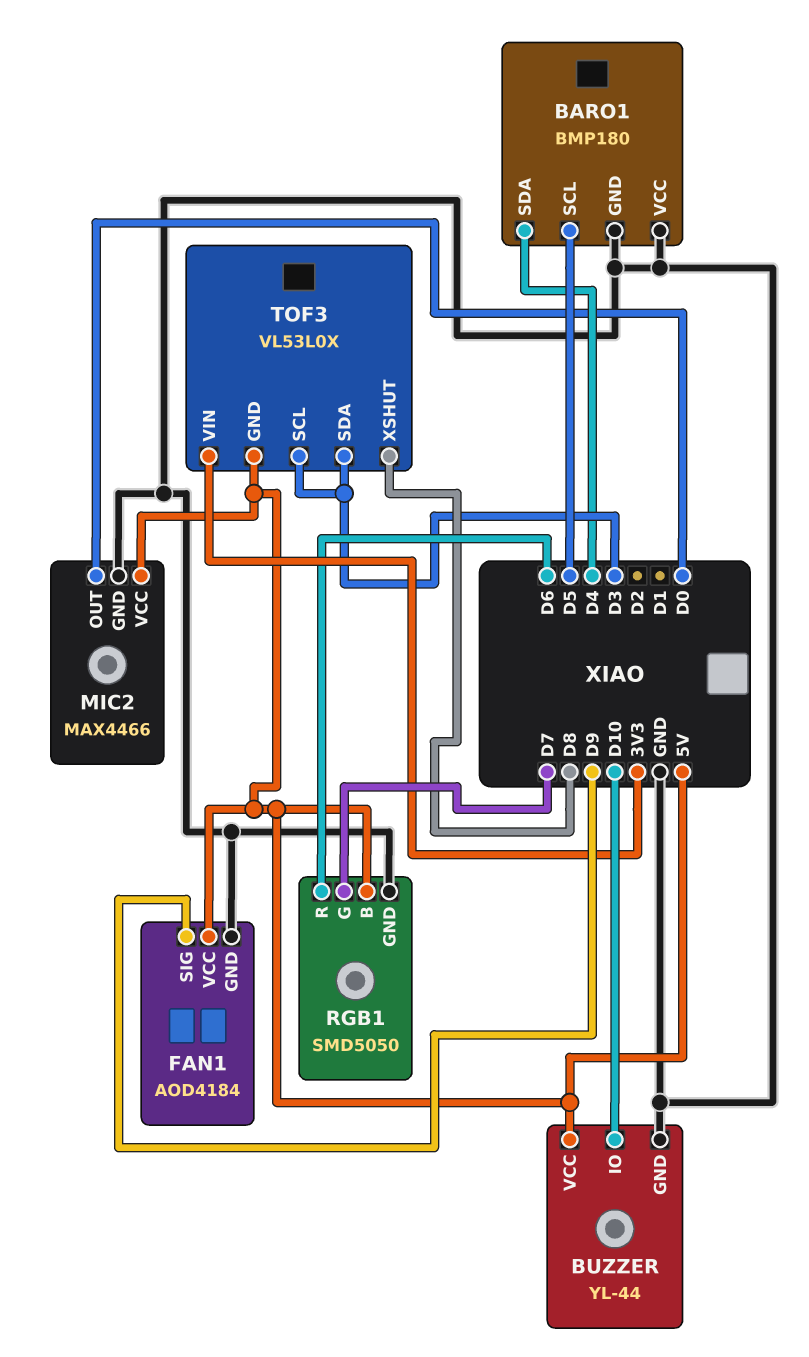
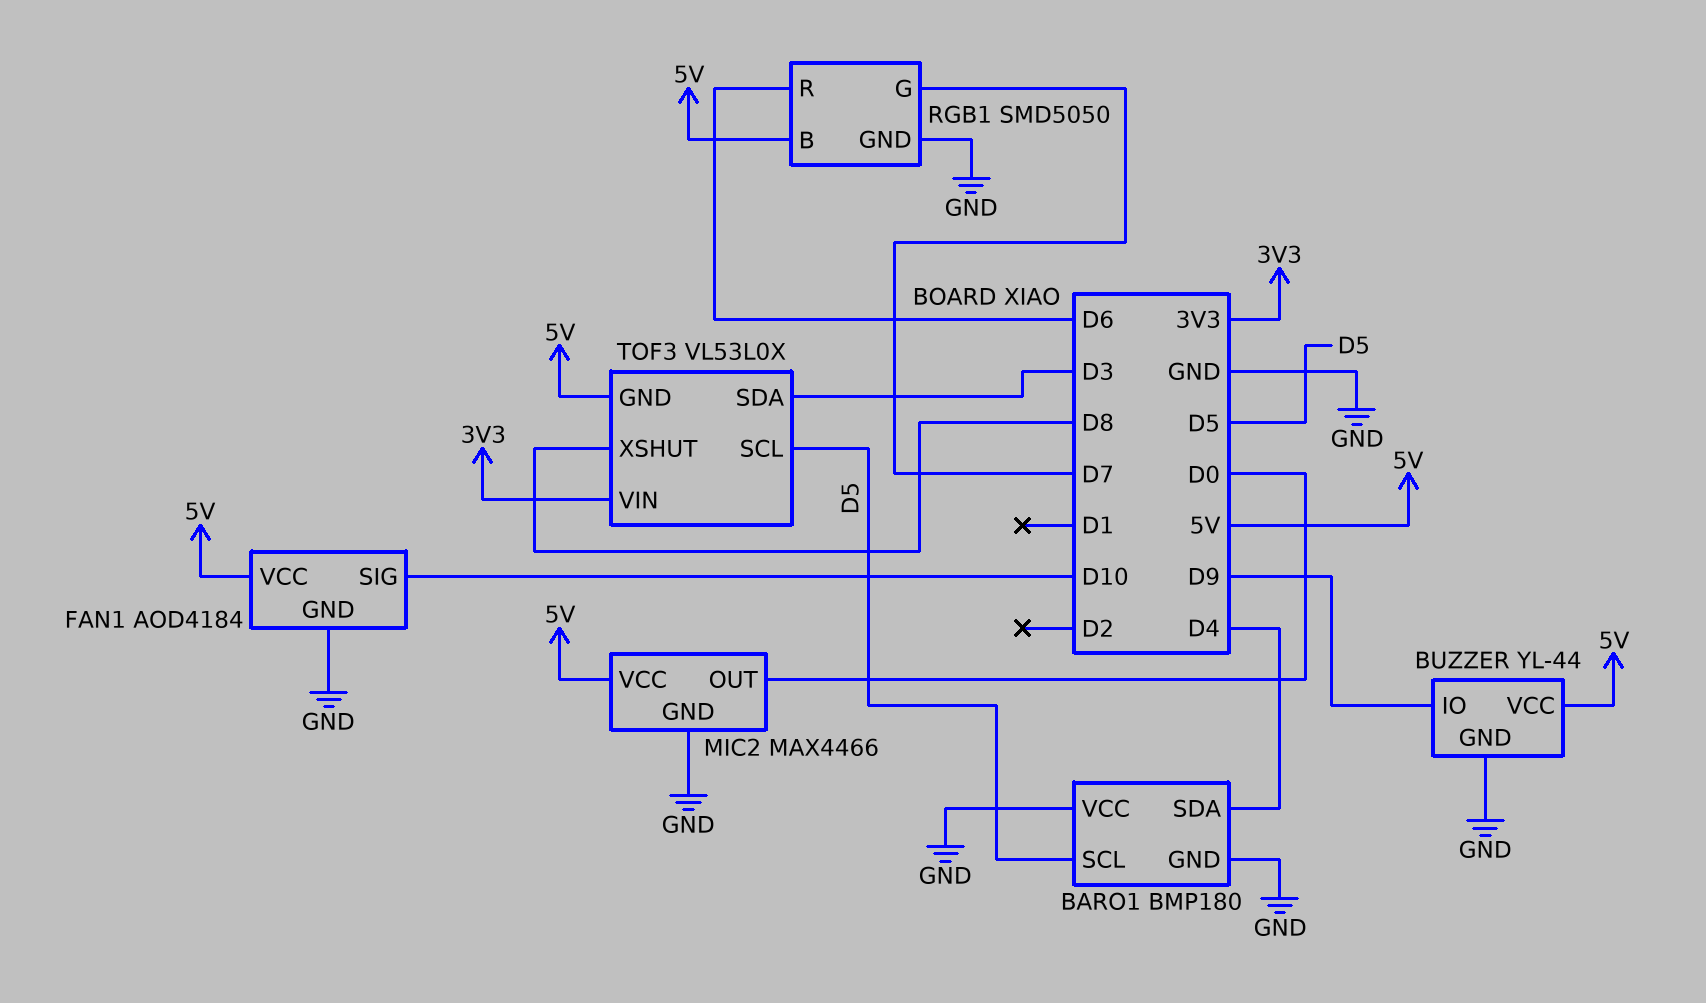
BUZZER pin IO: D10 -> D9
FAN1 pin SIG: D9 -> D10
TOF3 pin SCL: D3 -> D5

